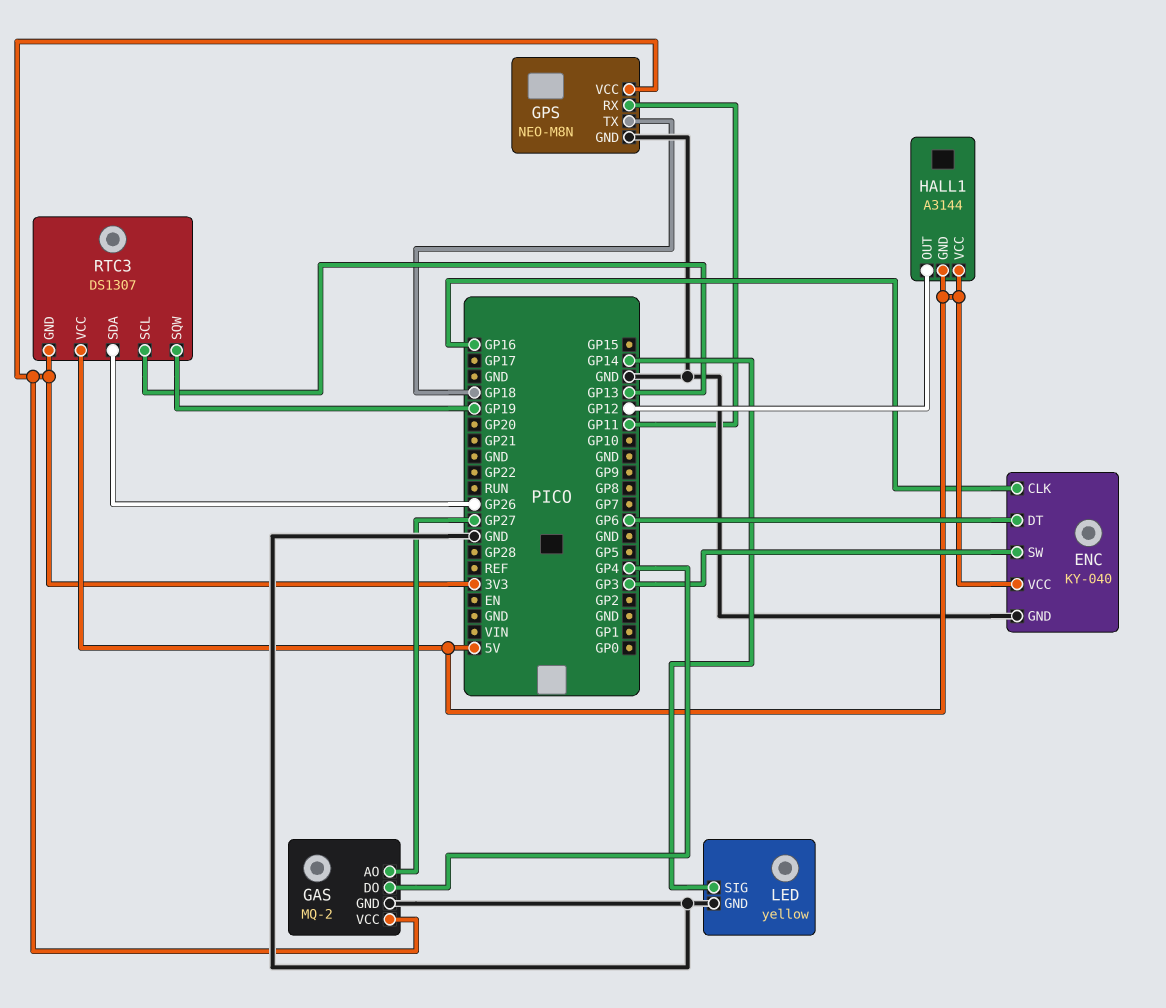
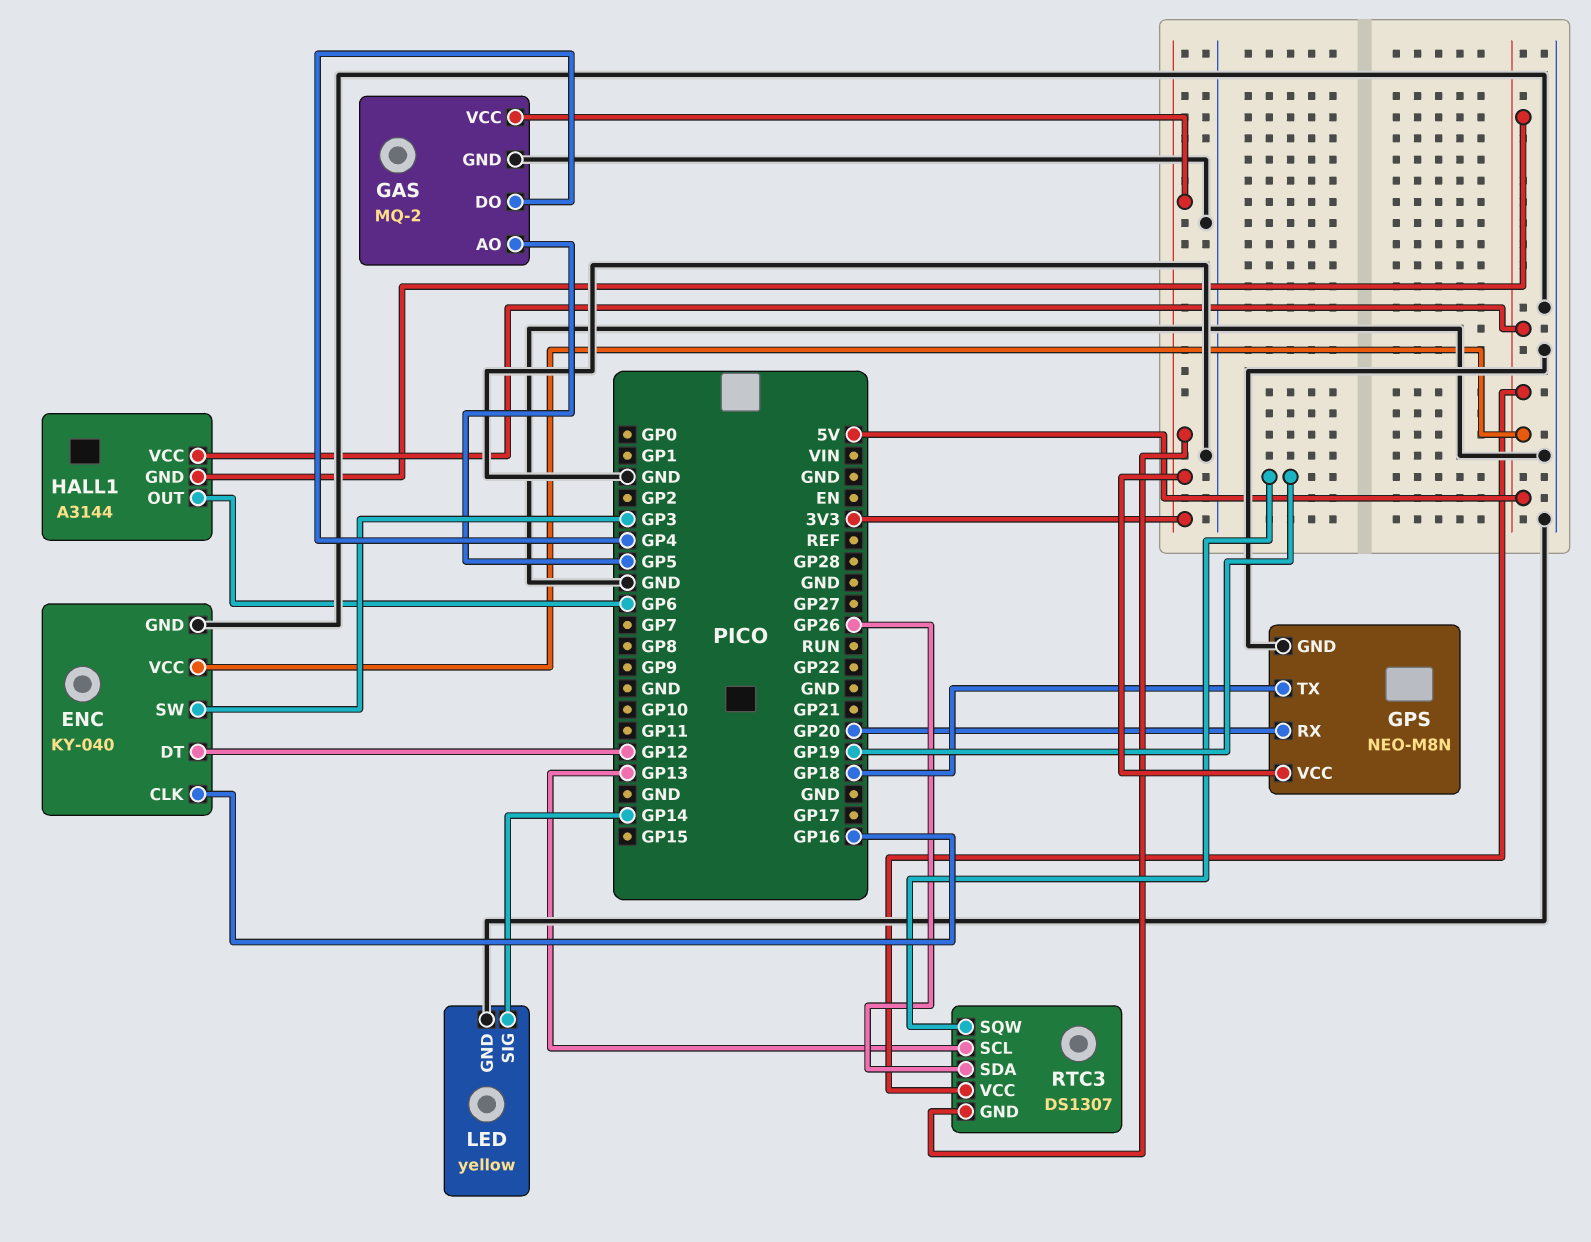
ENC pin DT: GP6 -> GP12
GAS pin AO: GP27 -> GP5
GPS pin RX: GP11 -> GP20
HALL1 pin OUT: GP12 -> GP6

